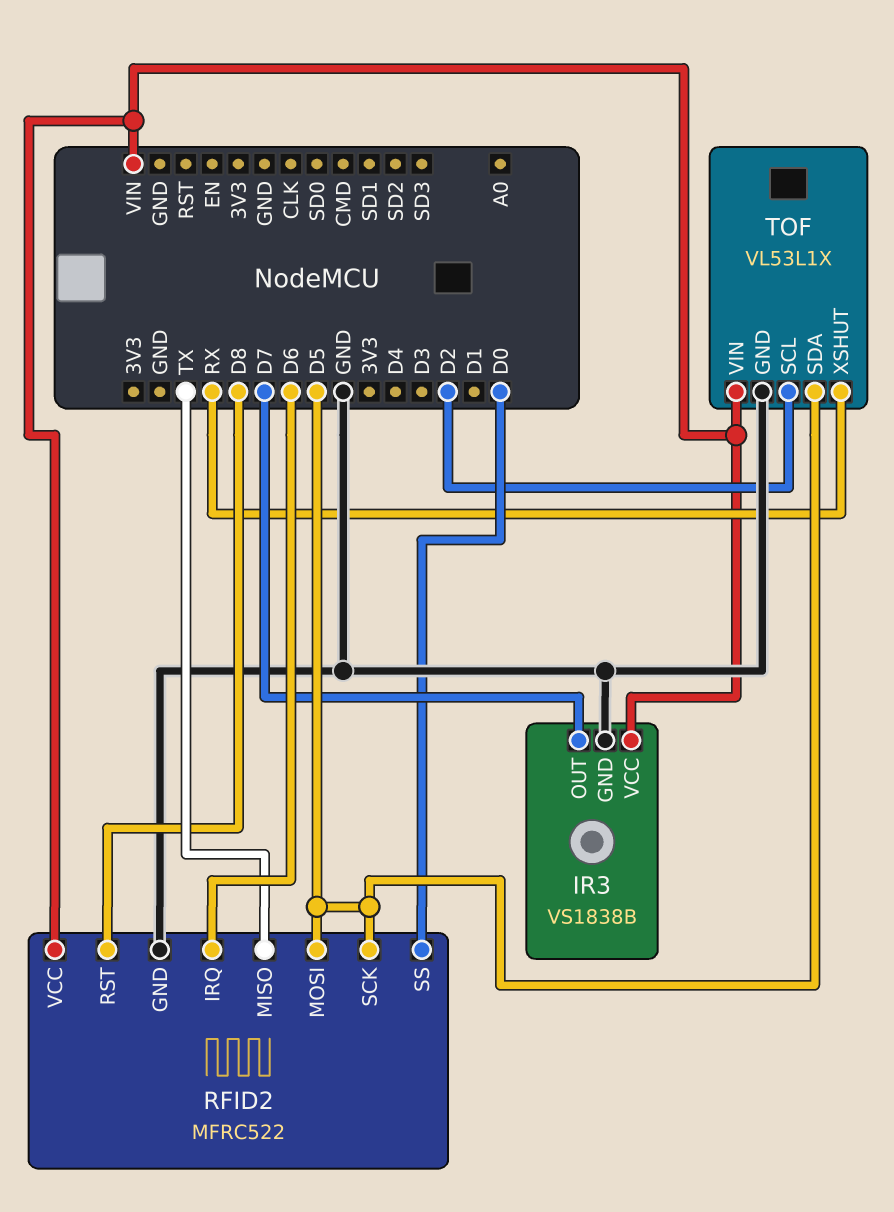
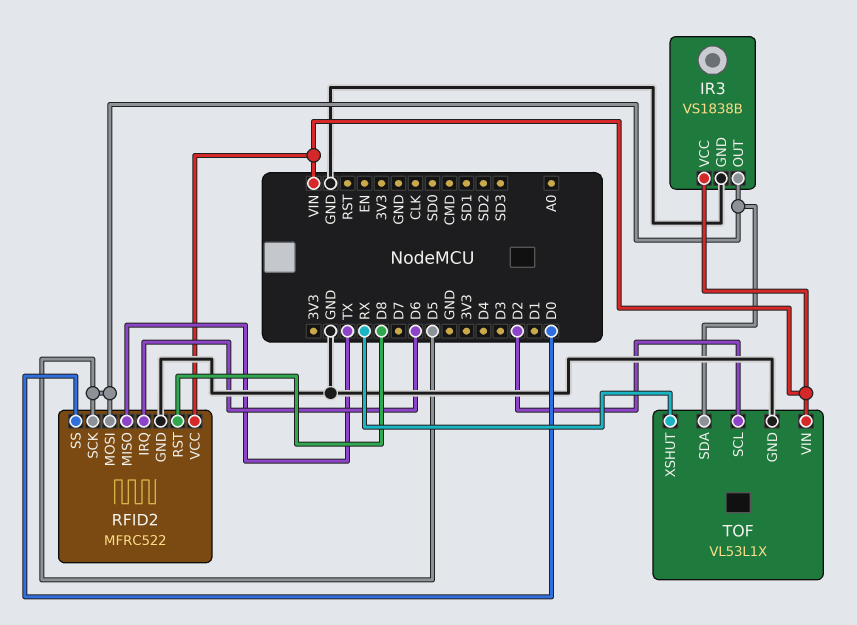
IR3 pin OUT: D7 -> D5

